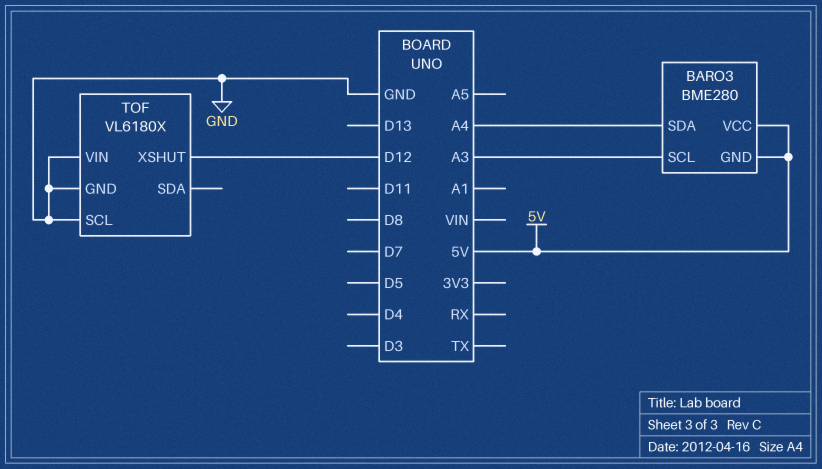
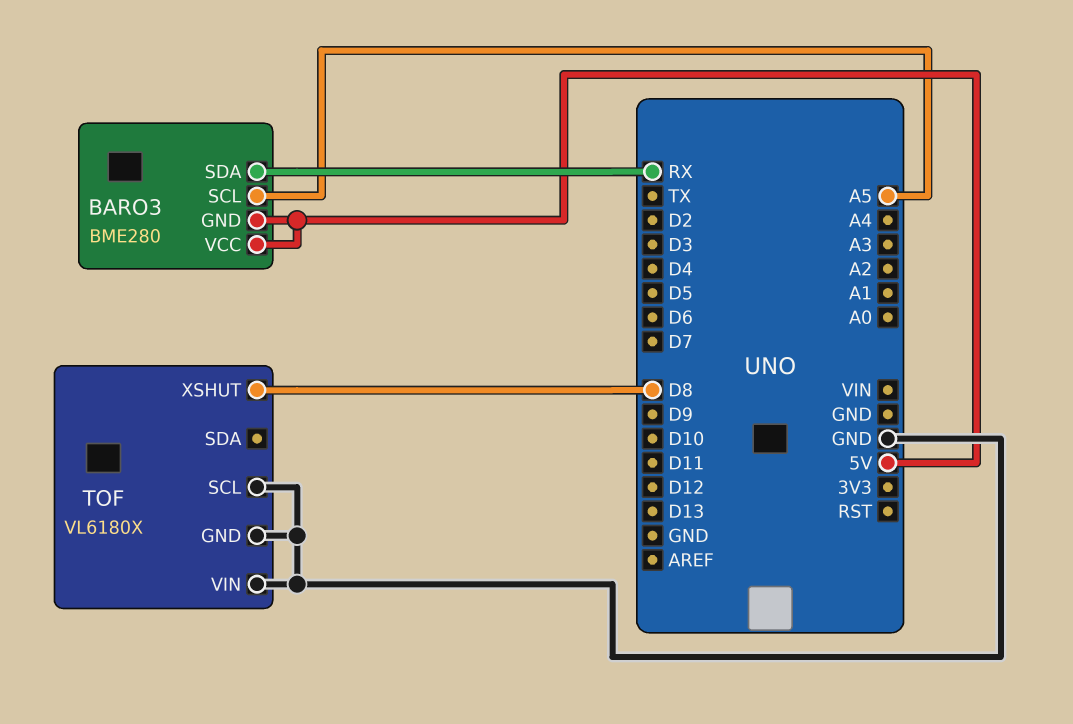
BARO3 pin SCL: A3 -> A5
BARO3 pin SDA: A4 -> RX
TOF pin XSHUT: D12 -> D8

